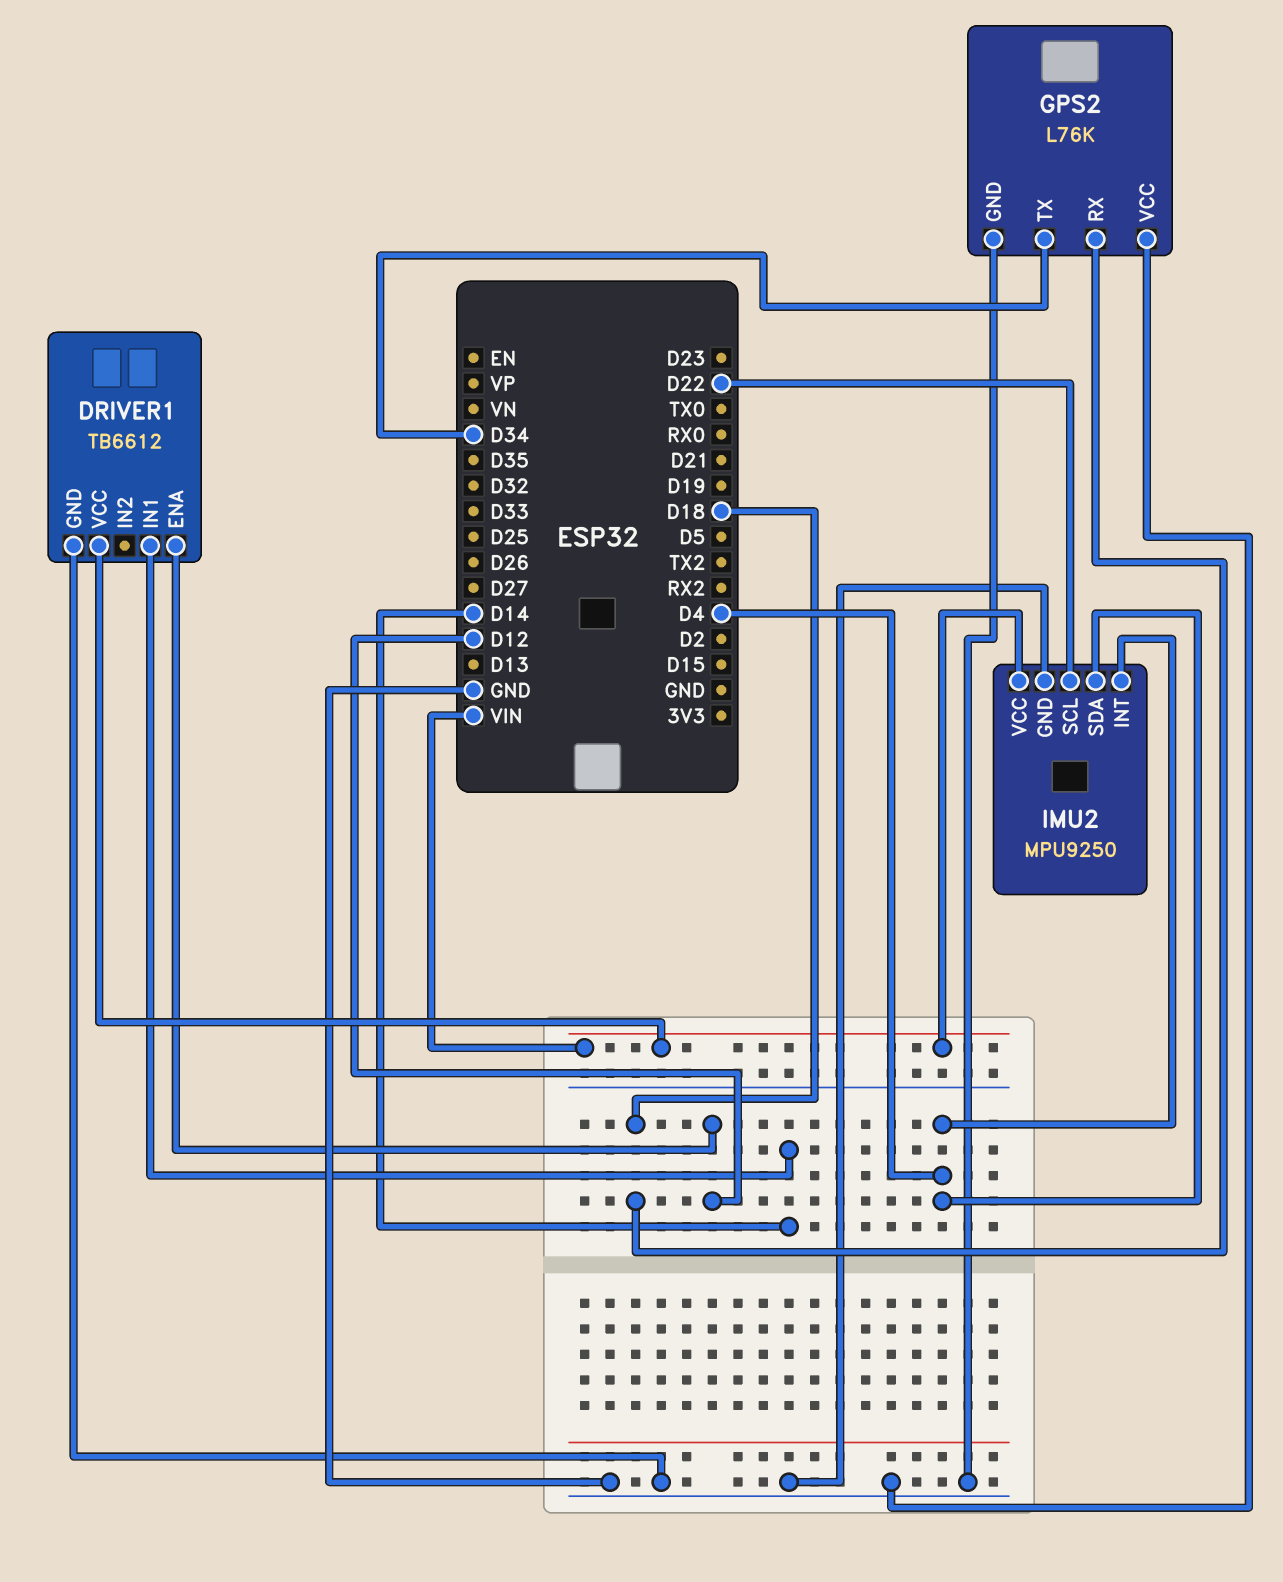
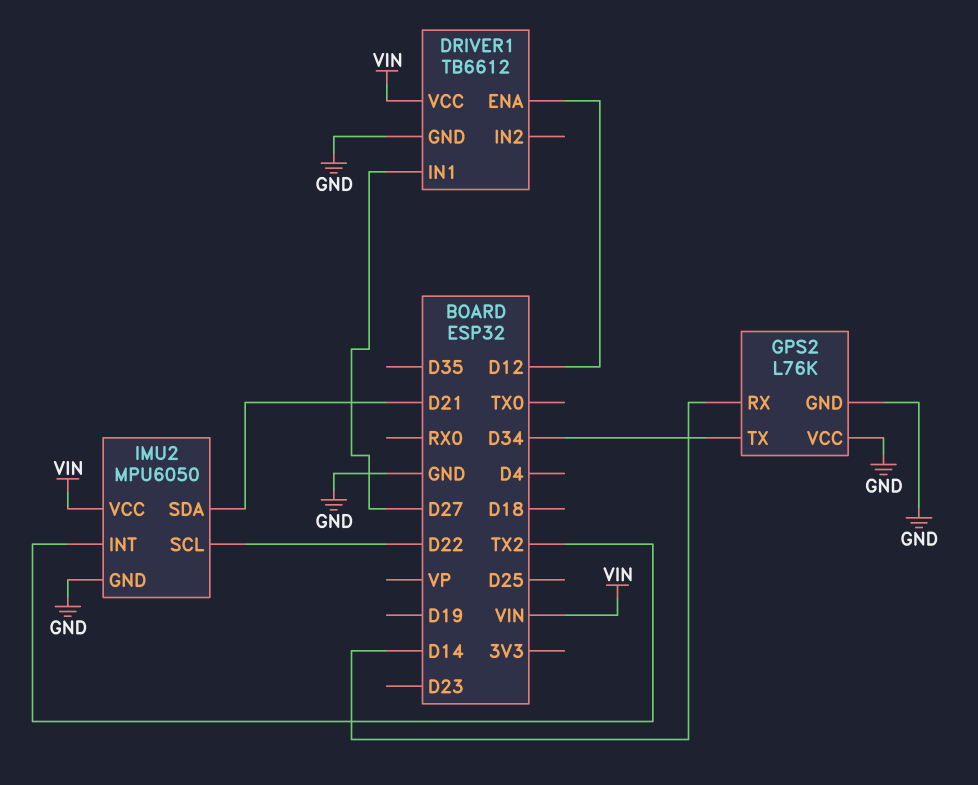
DRIVER1 pin IN1: D14 -> D27
GPS2 pin RX: D18 -> D14
IMU2: MPU9250 -> MPU6050
IMU2 pin INT: D4 -> TX2
IMU2 pin SDA: D4 -> D21

